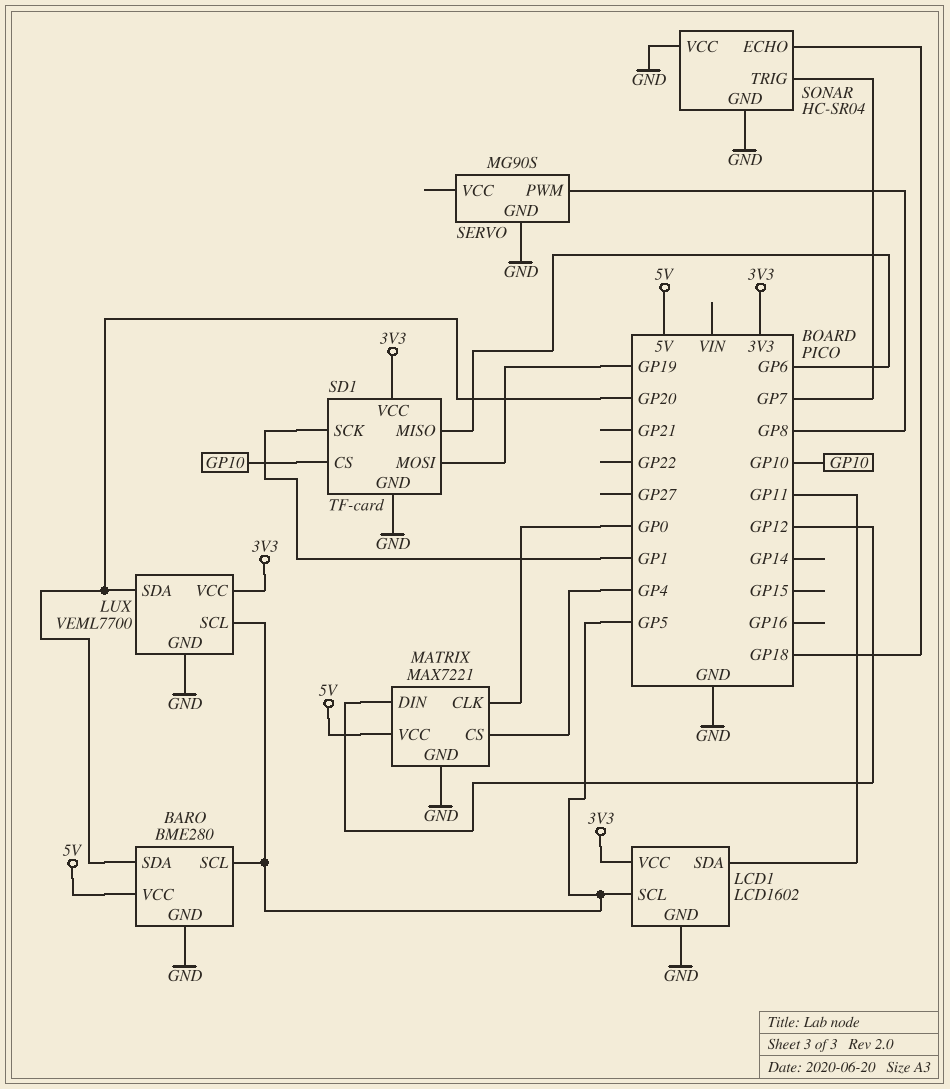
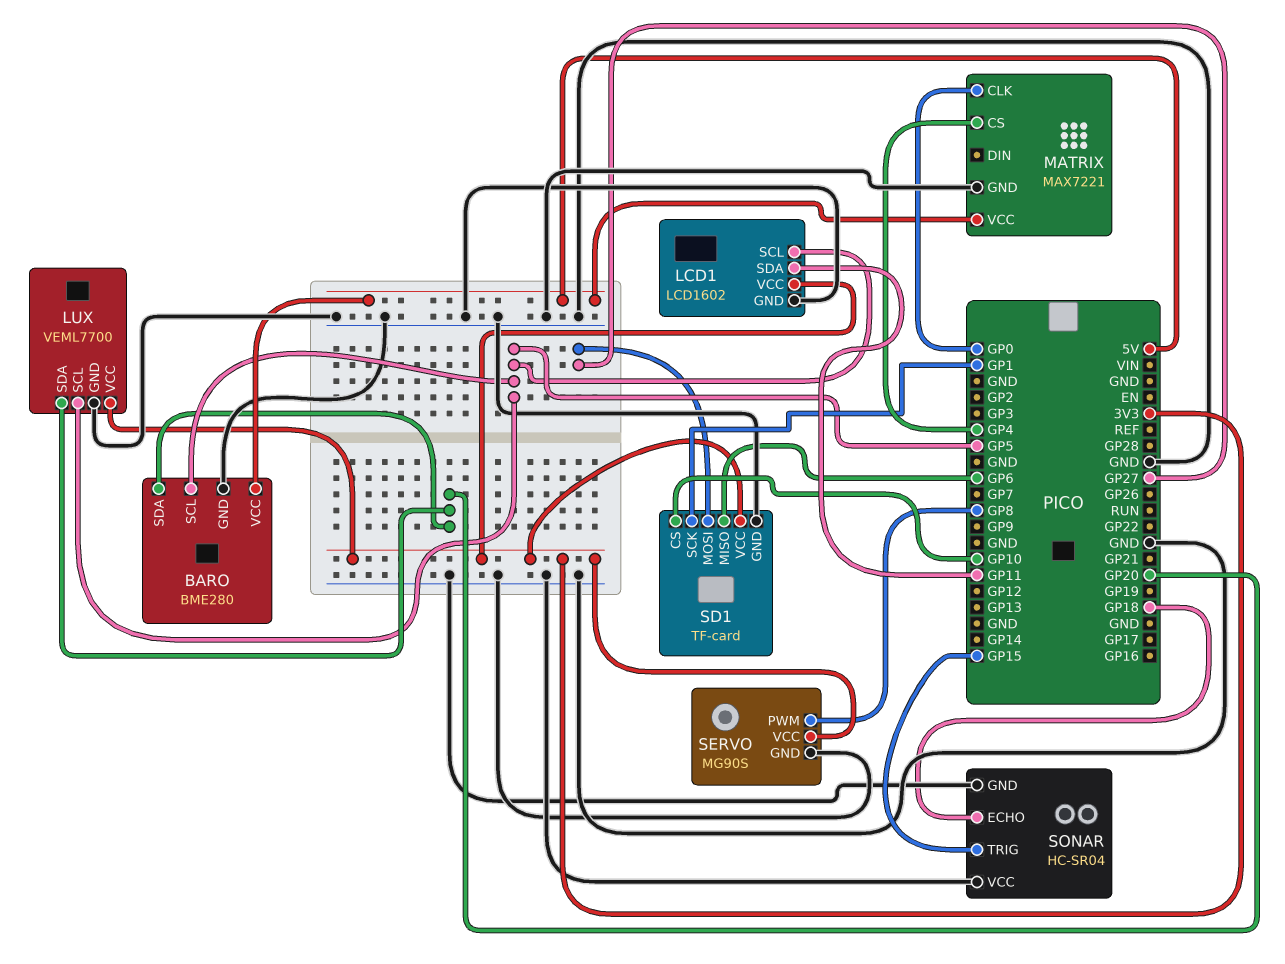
MATRIX pin DIN: GP12 -> none
SD1 pin MOSI: GP19 -> GP27
SERVO pin VCC: none -> 3V3
SONAR pin TRIG: GP7 -> GP15

